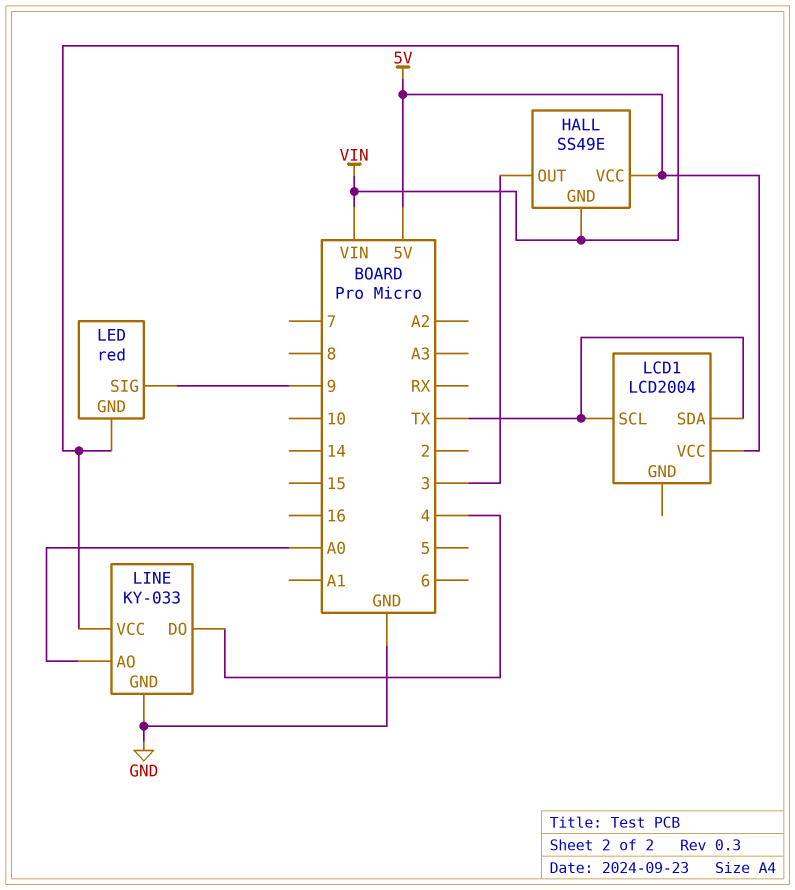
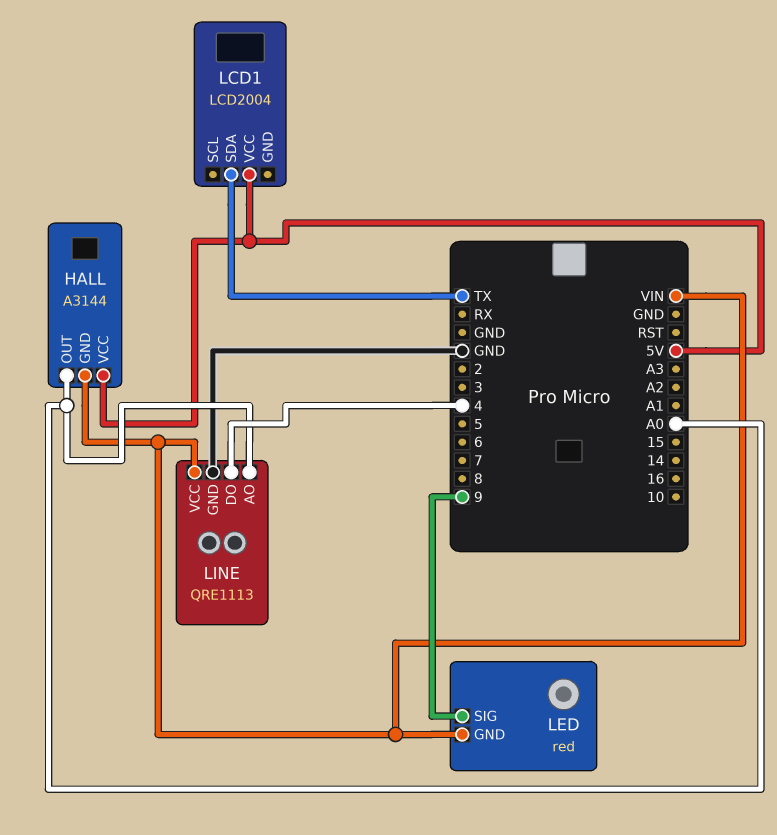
HALL: SS49E -> A3144
HALL pin OUT: 3 -> A0
LCD1 pin SCL: TX -> none
LINE: KY-033 -> QRE1113

